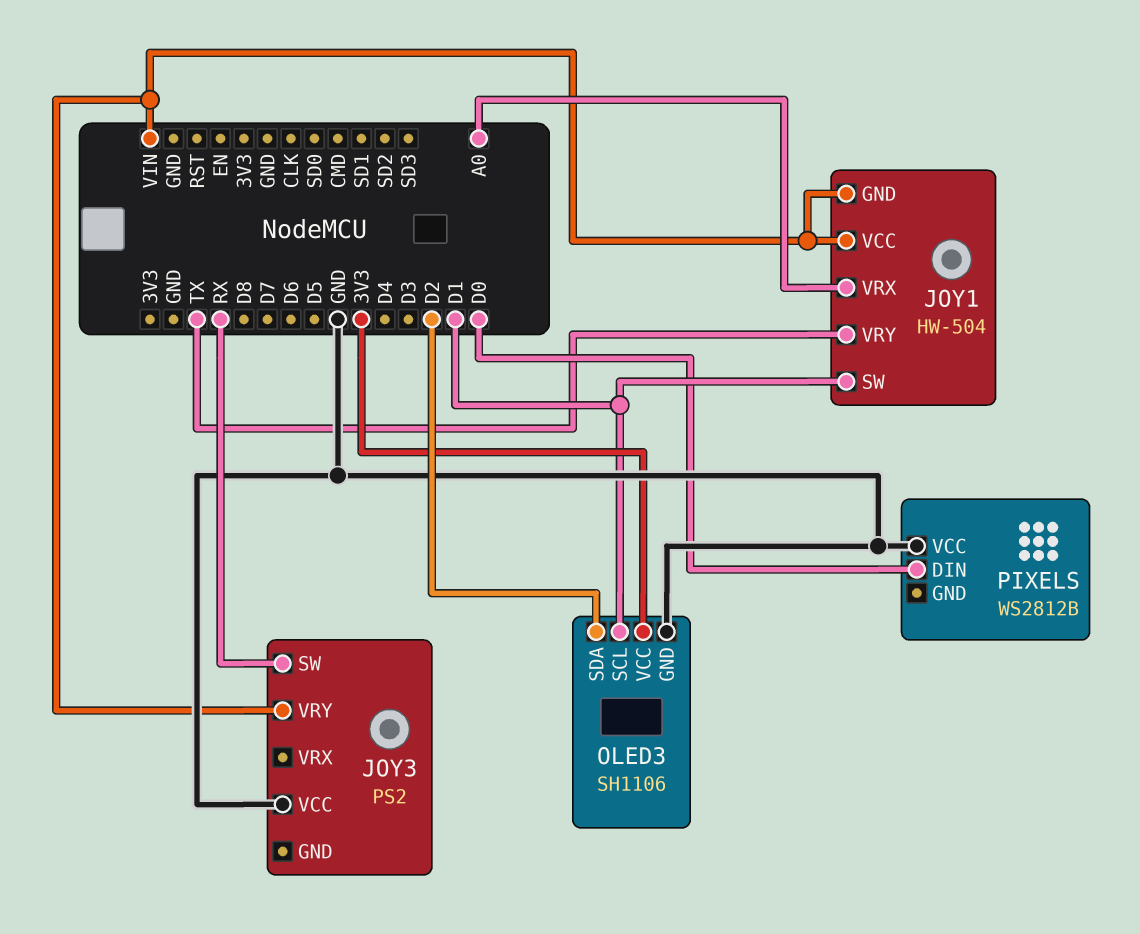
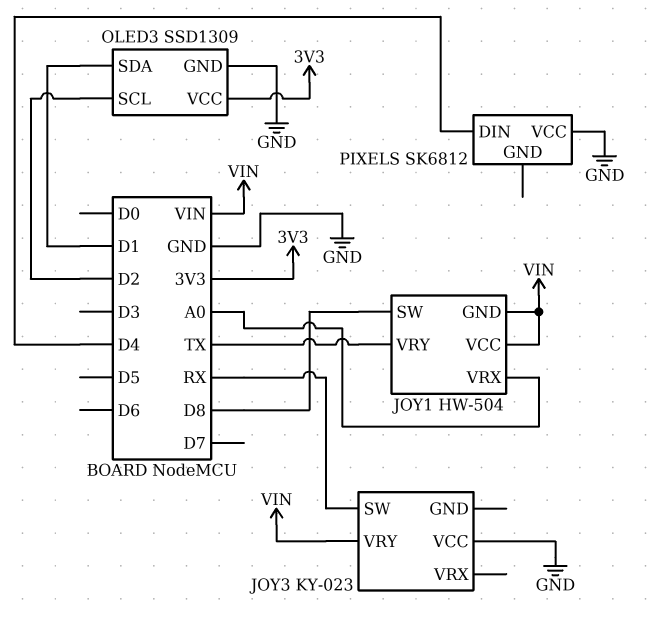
JOY1 pin SW: D1 -> D8
JOY3: PS2 -> KY-023
OLED3: SH1106 -> SSD1309
OLED3 pin SCL: D1 -> D2
OLED3 pin SDA: D2 -> D1
PIXELS: WS2812B -> SK6812
PIXELS pin DIN: D0 -> D4

